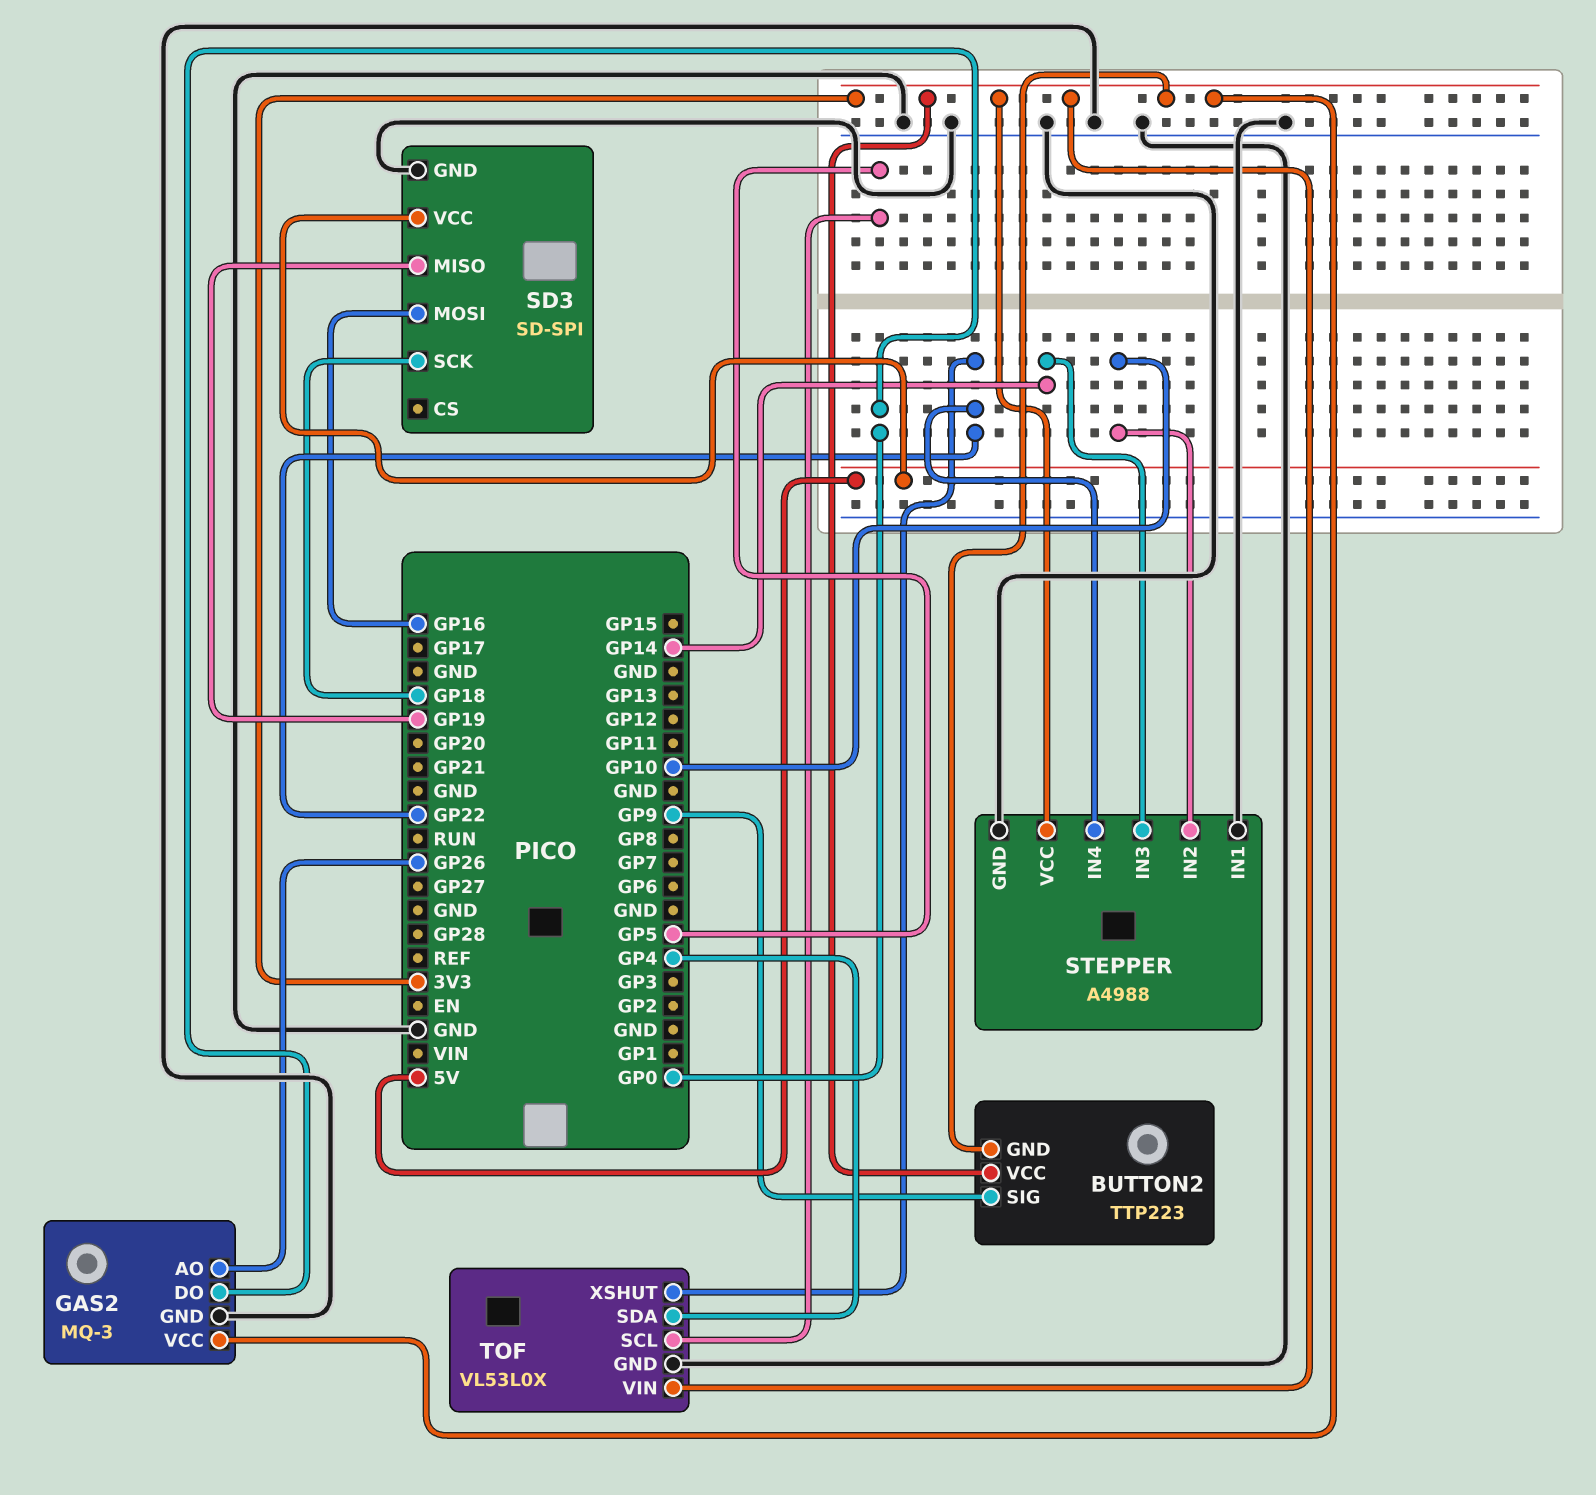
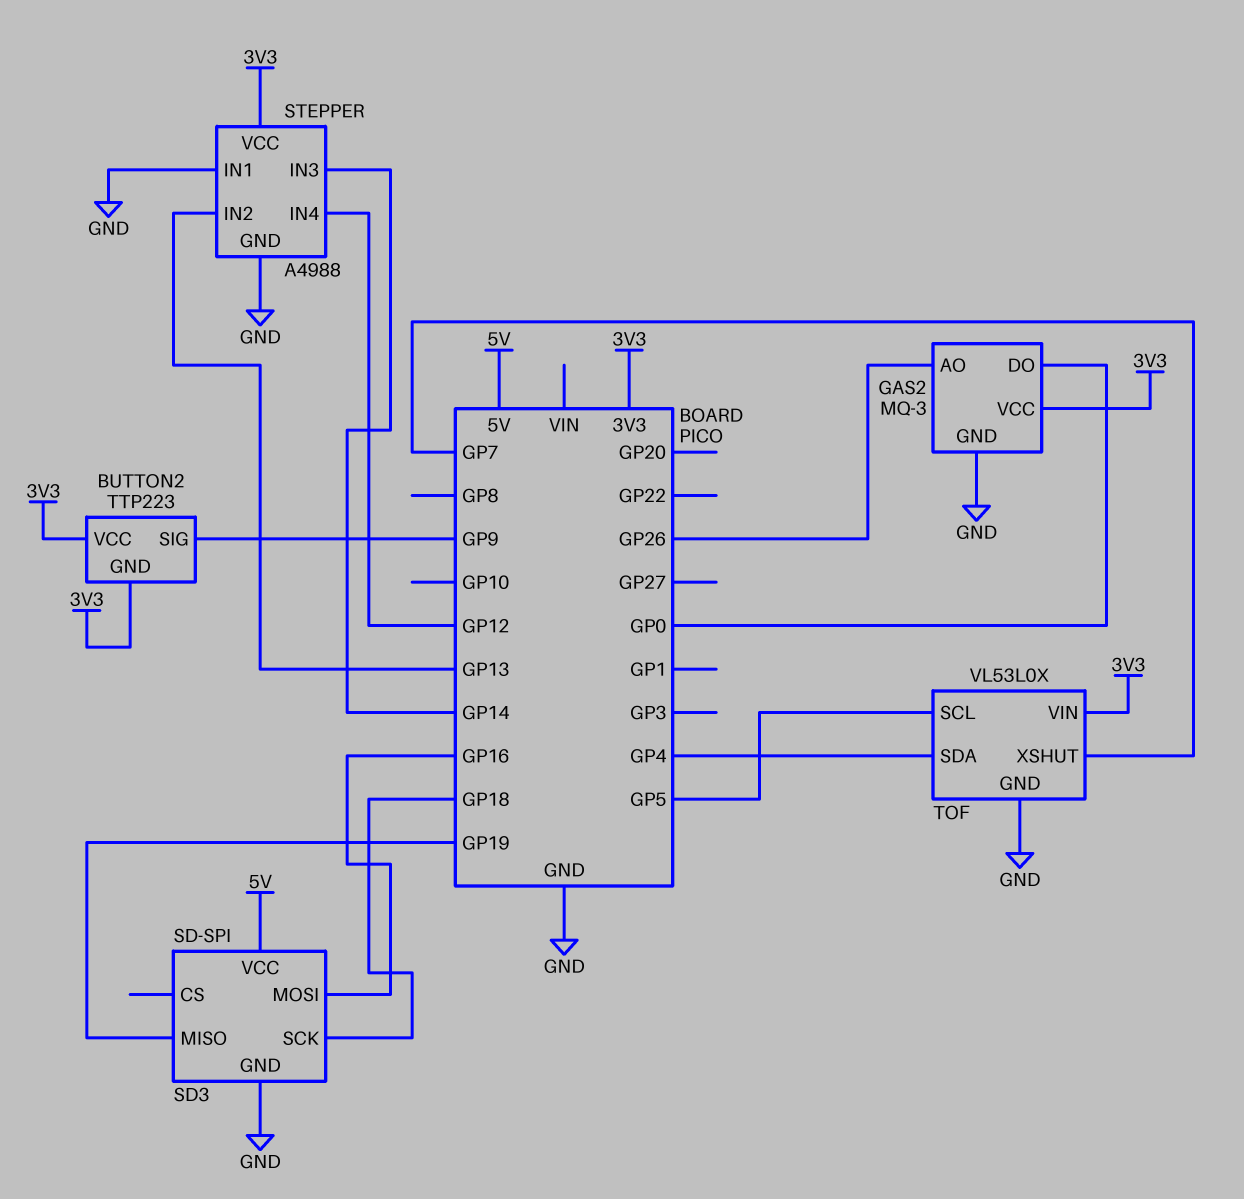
STEPPER pin IN2: GP10 -> GP13
STEPPER pin IN4: GP22 -> GP12
TOF pin XSHUT: GP22 -> GP7

